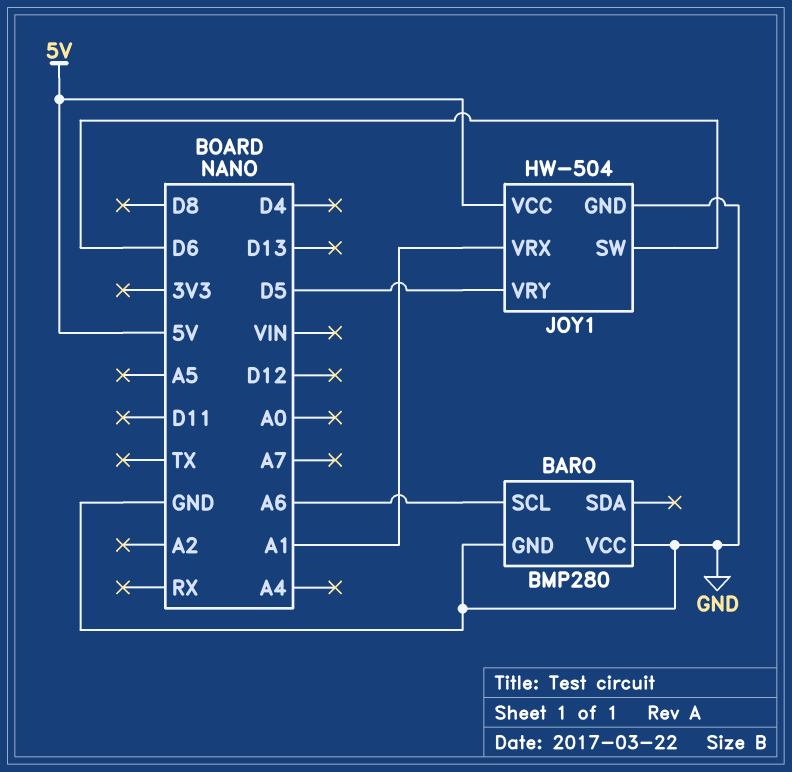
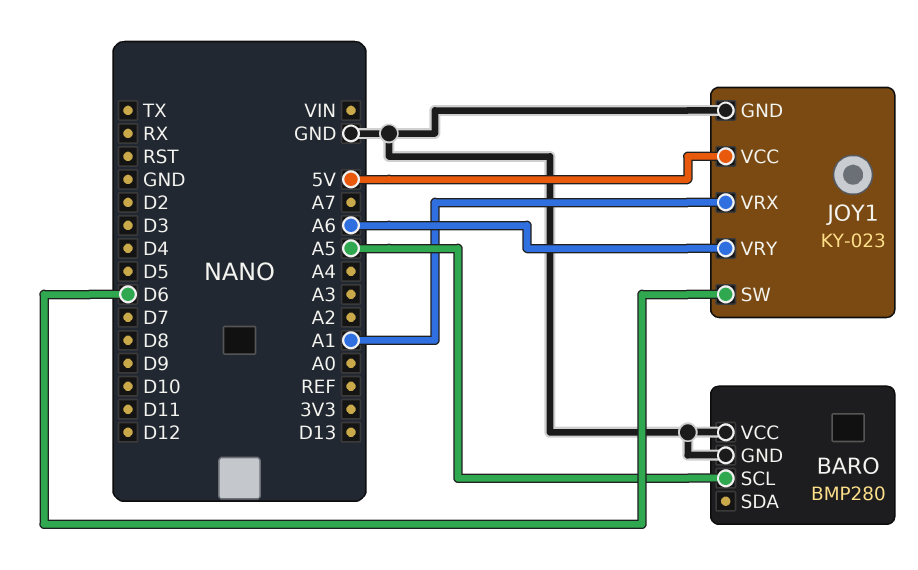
BARO pin SCL: A6 -> A5
JOY1: HW-504 -> KY-023
JOY1 pin VRY: D5 -> A6

